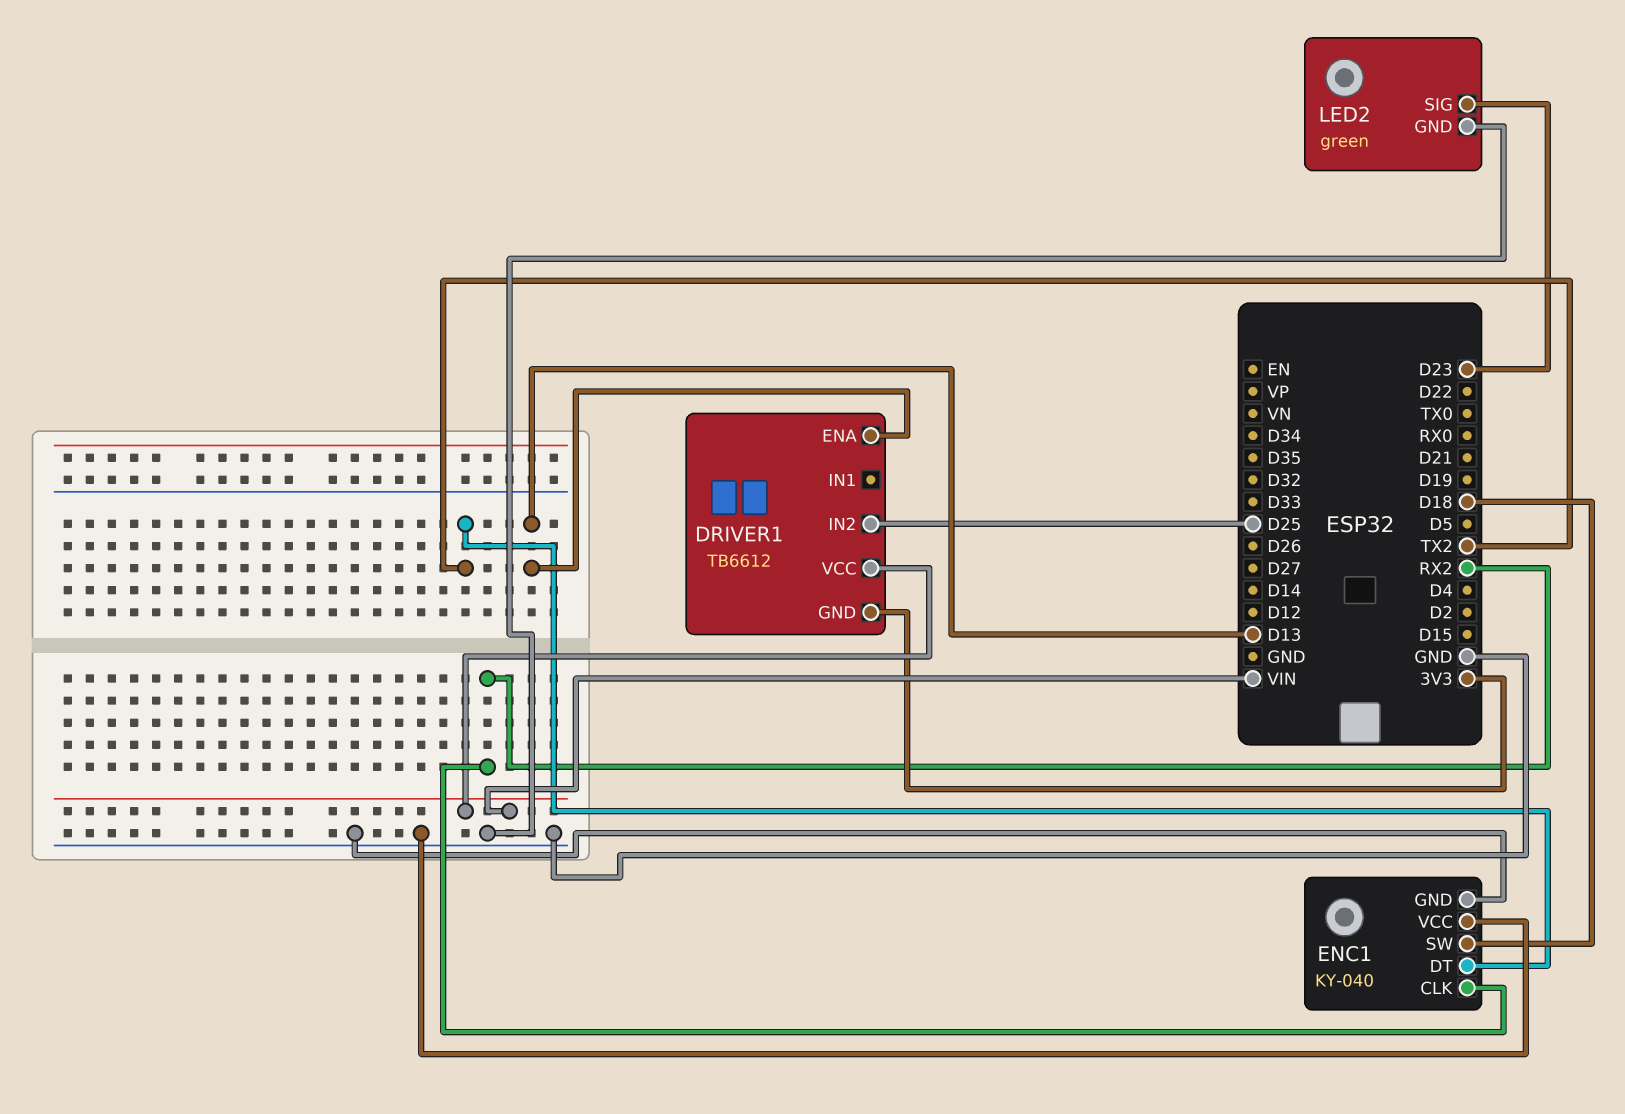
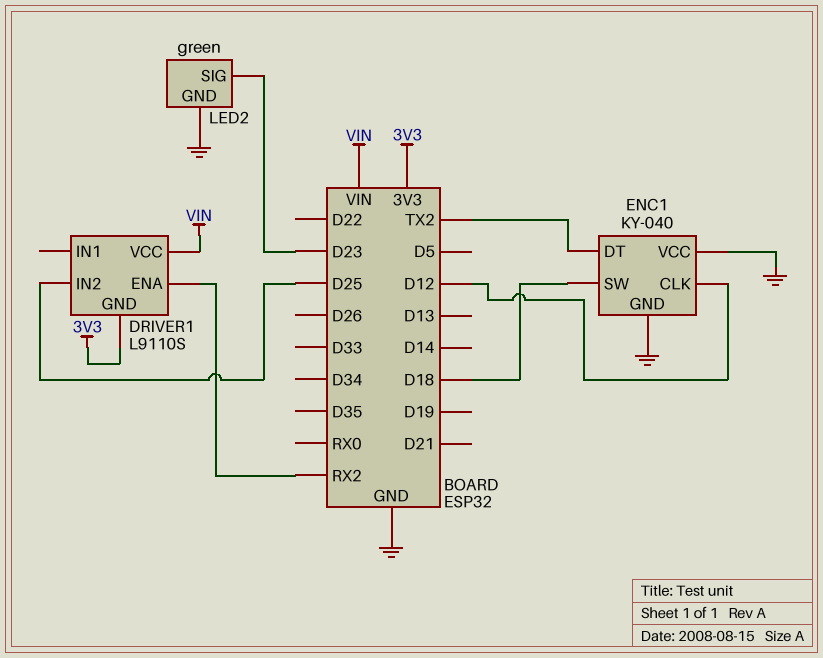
DRIVER1: TB6612 -> L9110S
DRIVER1 pin ENA: D13 -> RX2
ENC1 pin CLK: RX2 -> D12

